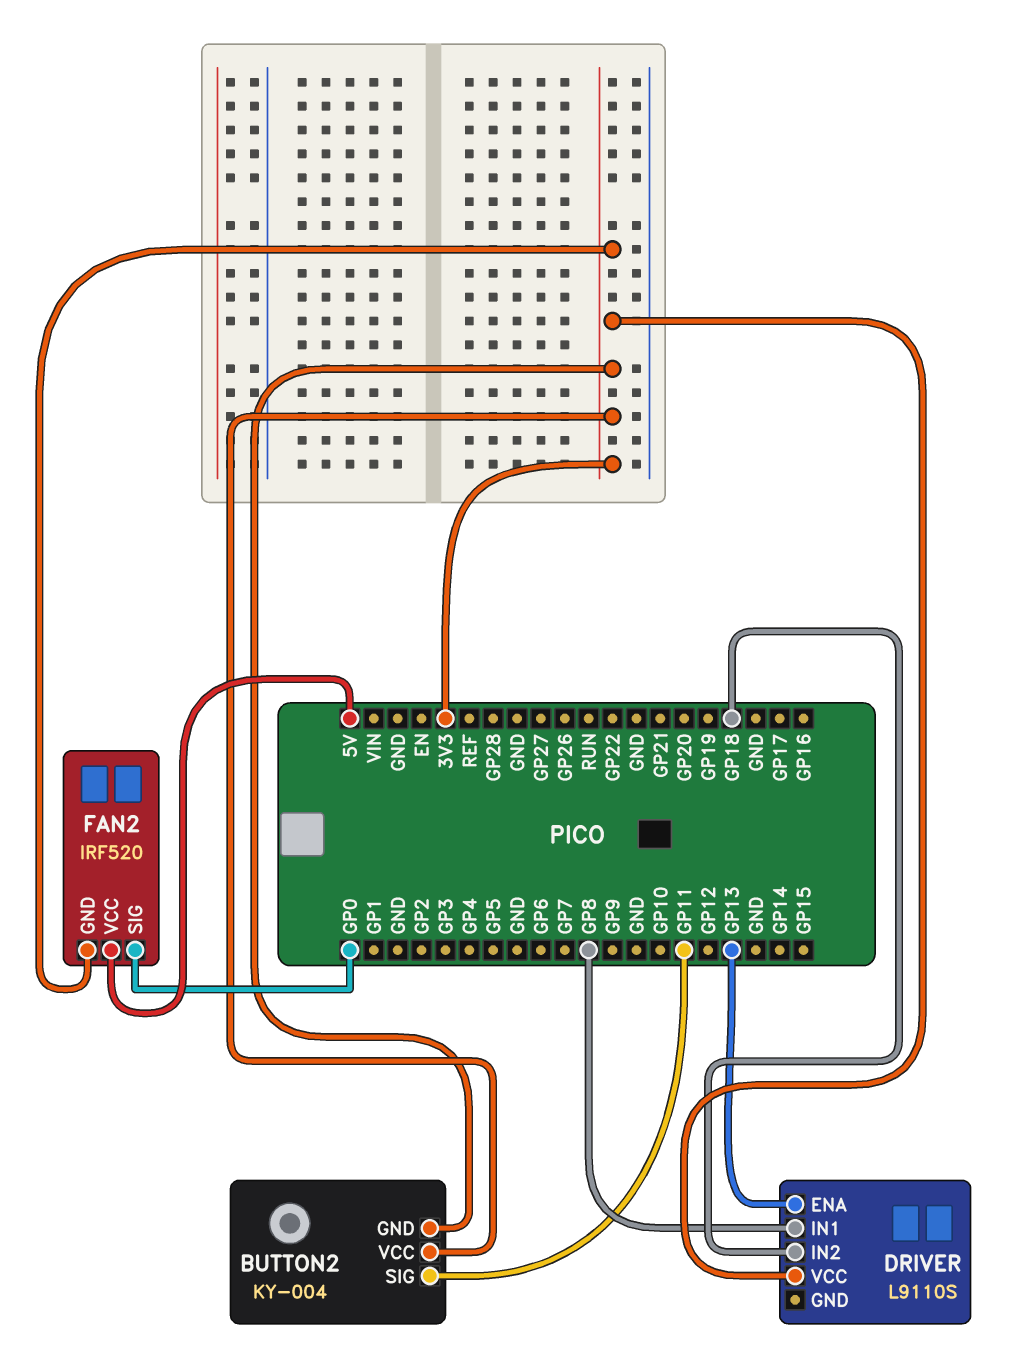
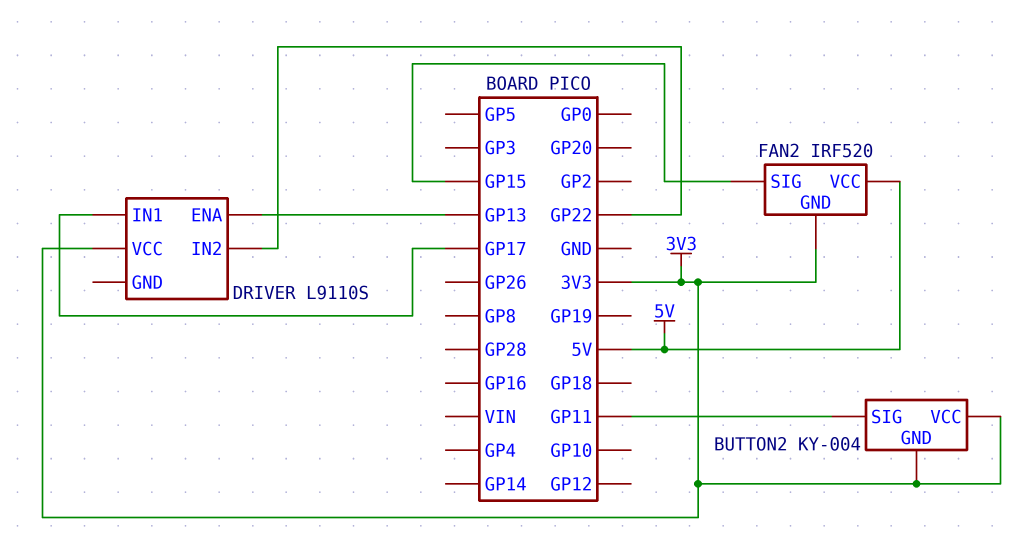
DRIVER pin IN1: GP8 -> GP17
DRIVER pin IN2: GP18 -> GP22
FAN2 pin SIG: GP0 -> GP15

